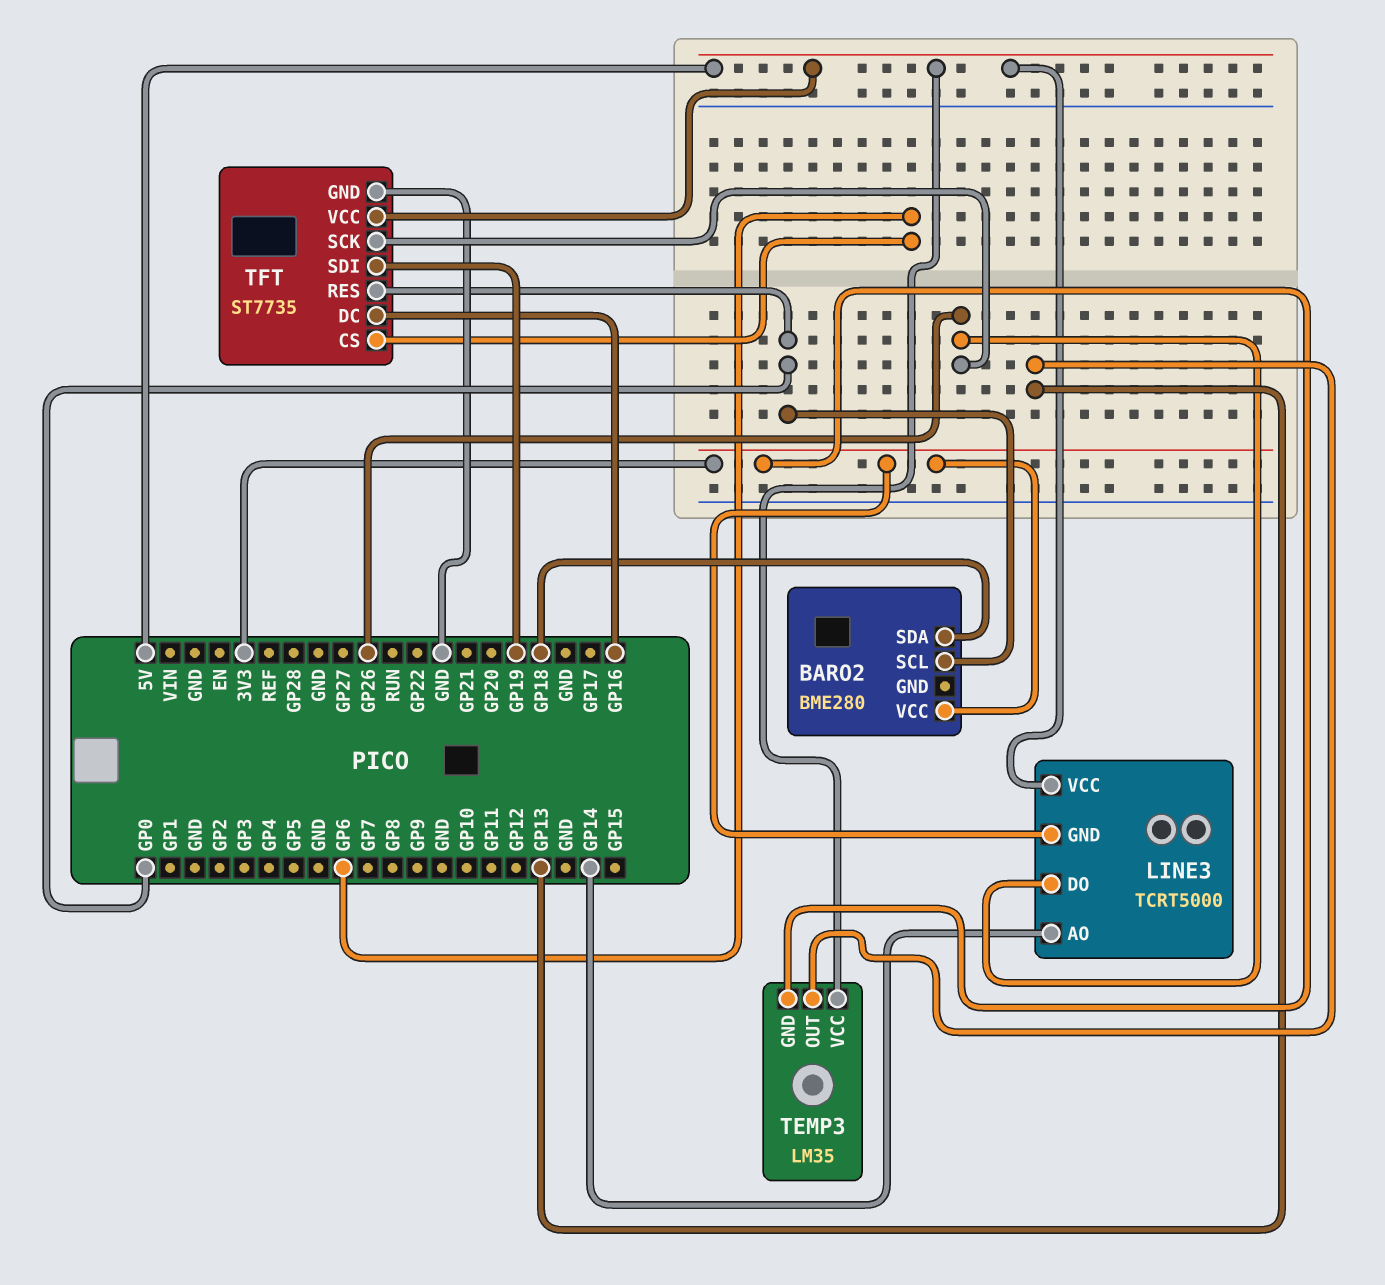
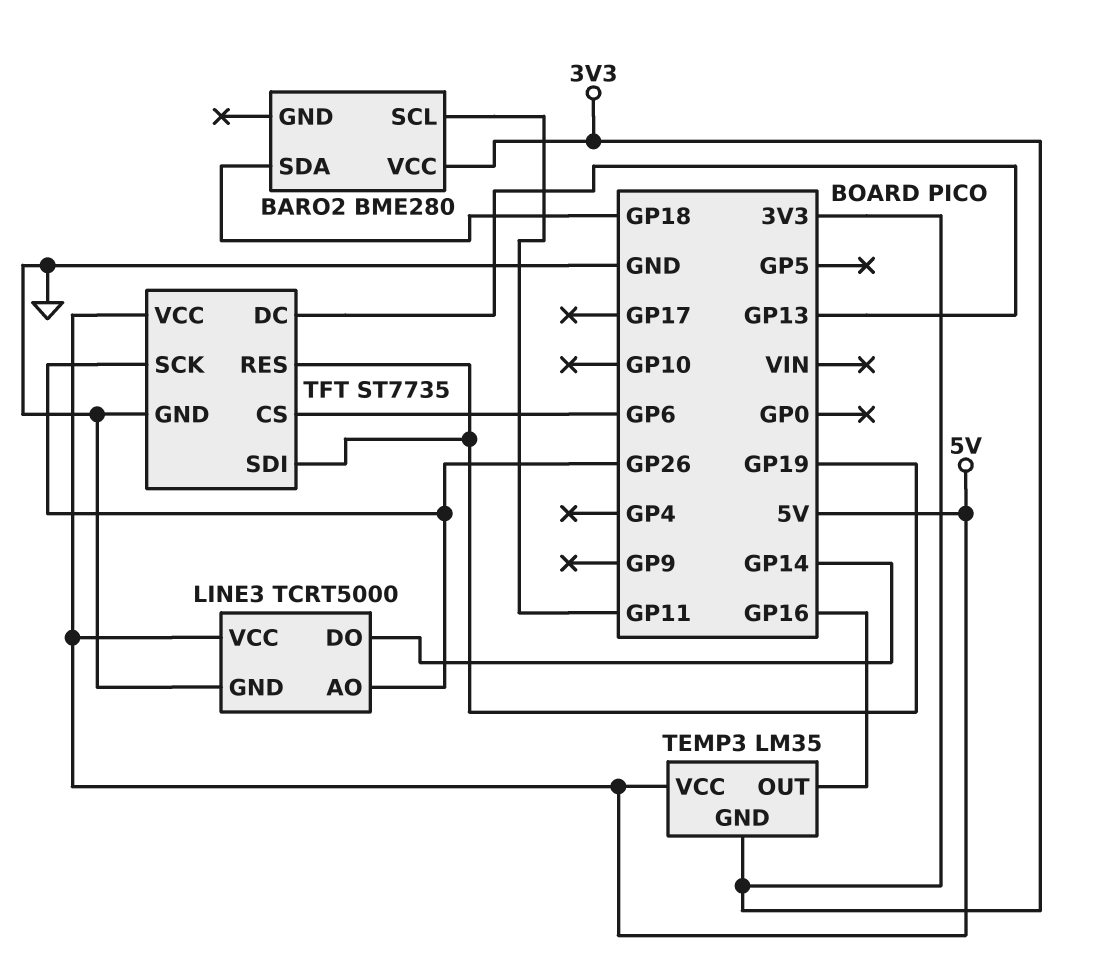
BARO2 pin SCL: GP0 -> GP11
LINE3 pin AO: GP14 -> GP26
LINE3 pin DO: GP26 -> GP14
LINE3 pin GND: 3V3 -> GND
TEMP3 pin OUT: GP13 -> GP16
TFT pin DC: GP16 -> GP13
TFT pin RES: GP0 -> GP19

